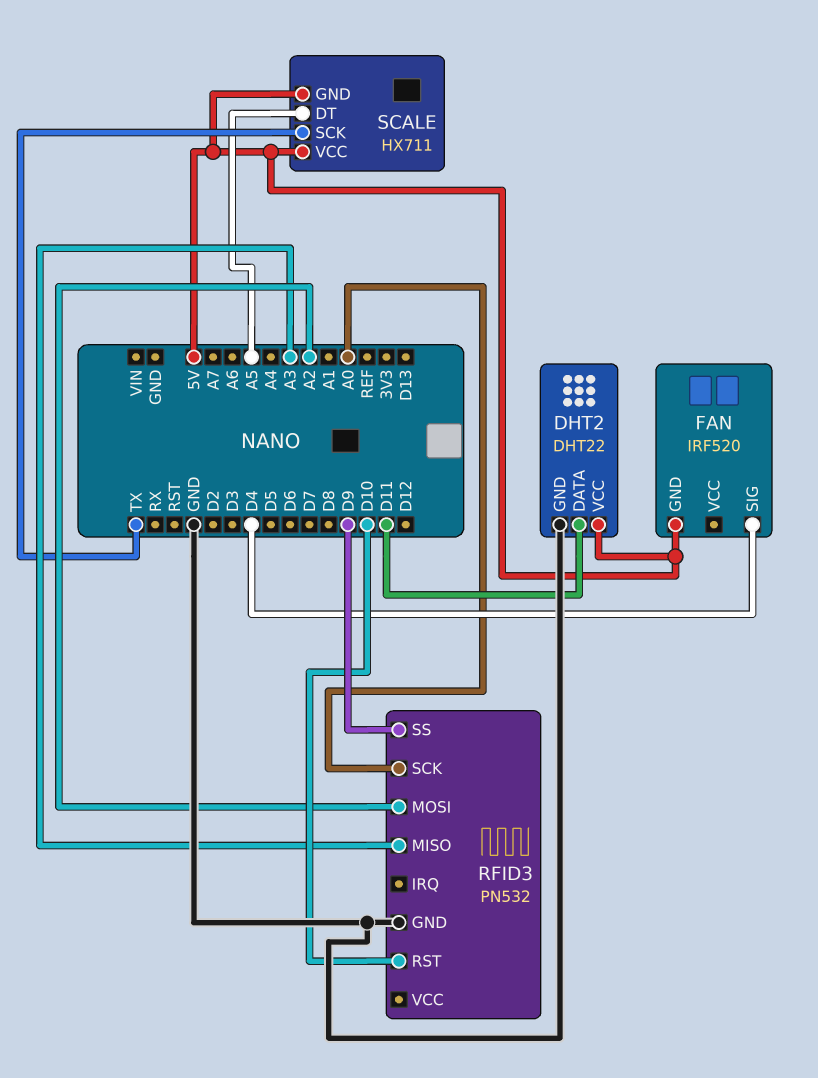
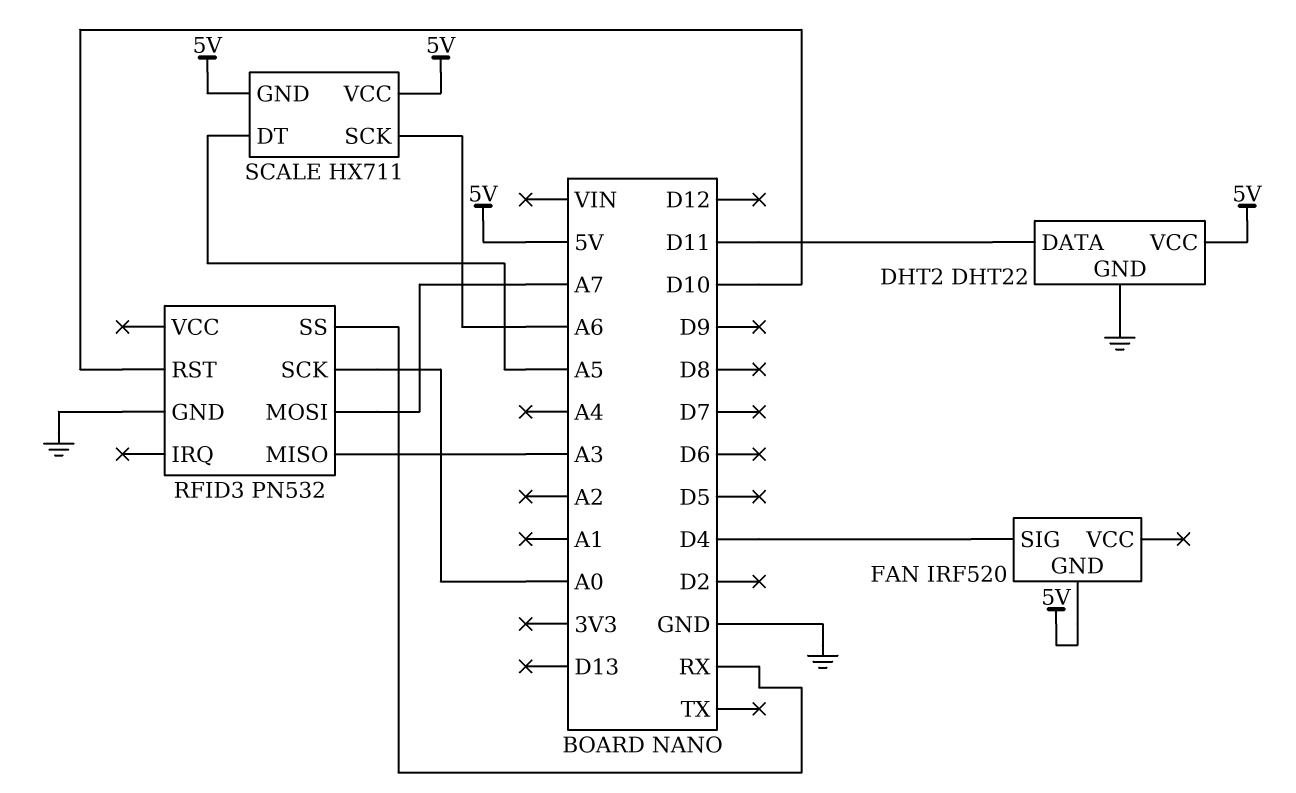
RFID3 pin MOSI: A2 -> A7
RFID3 pin SS: D9 -> RX
SCALE pin SCK: TX -> A6

